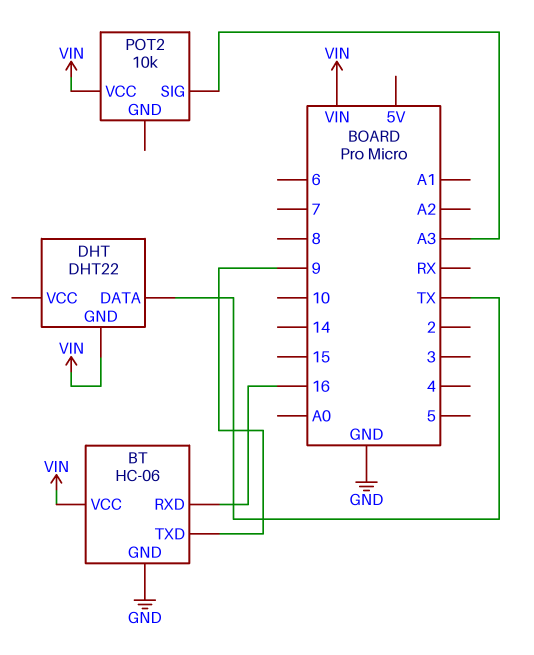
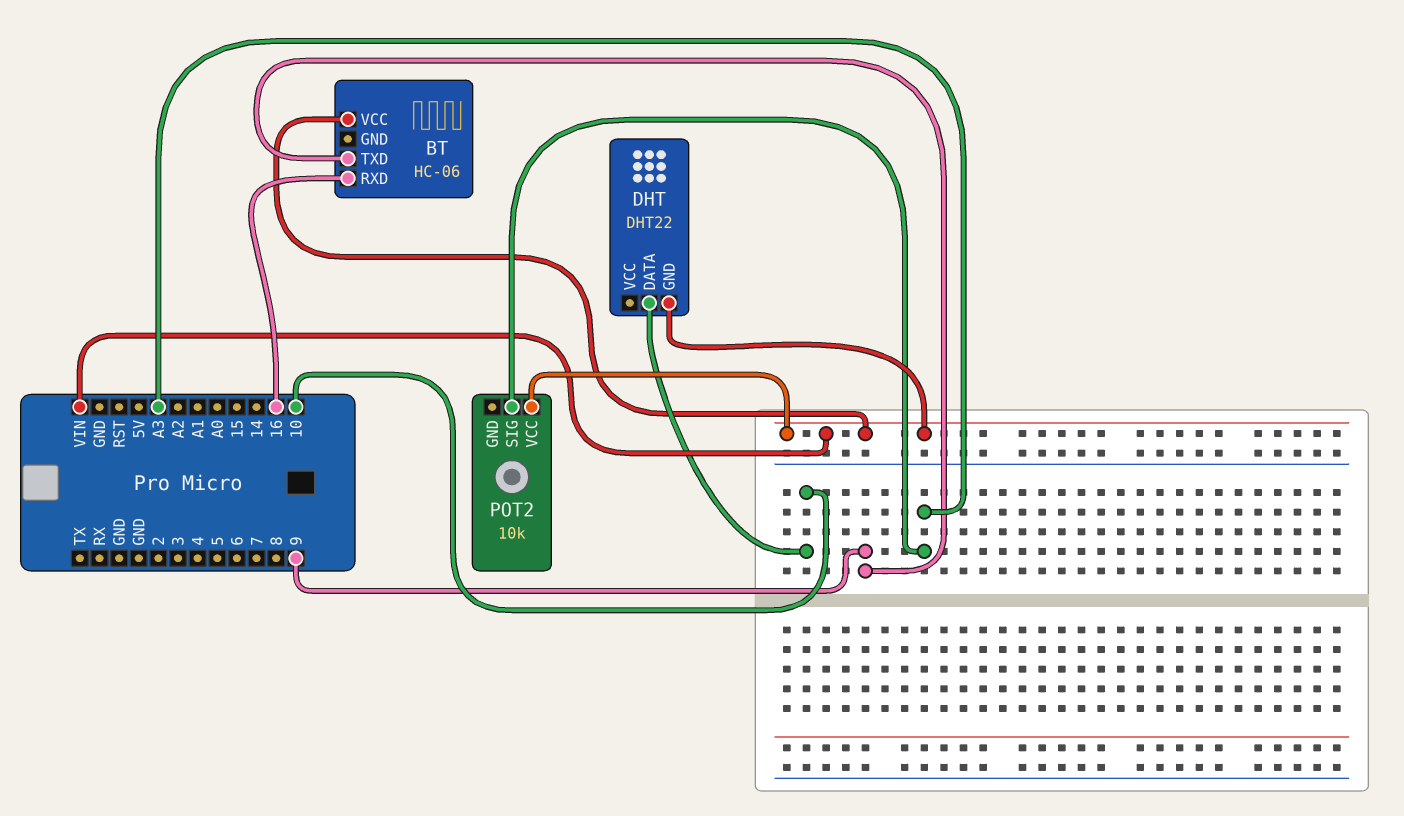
BT pin GND: GND -> none
DHT pin DATA: TX -> 10

